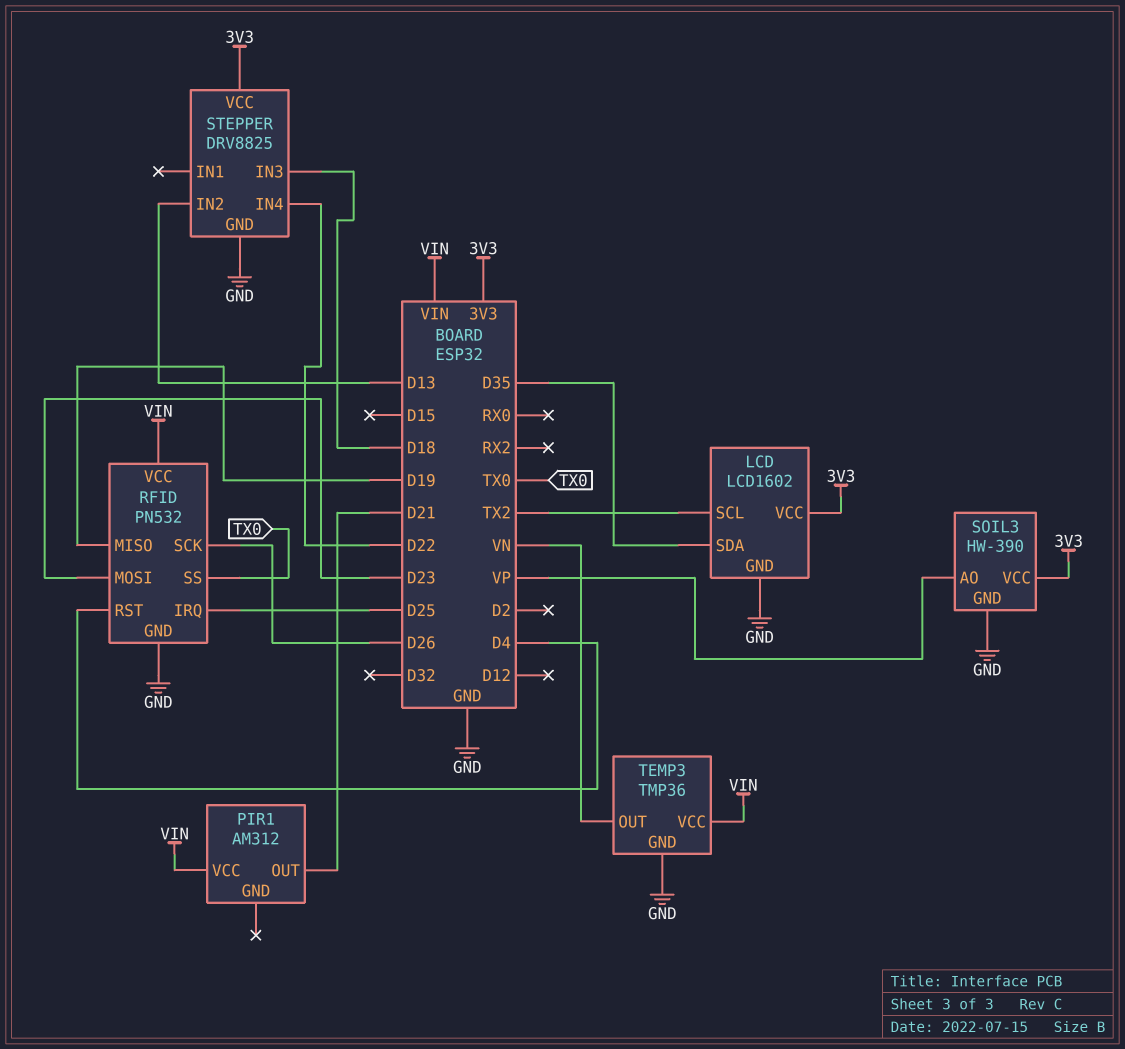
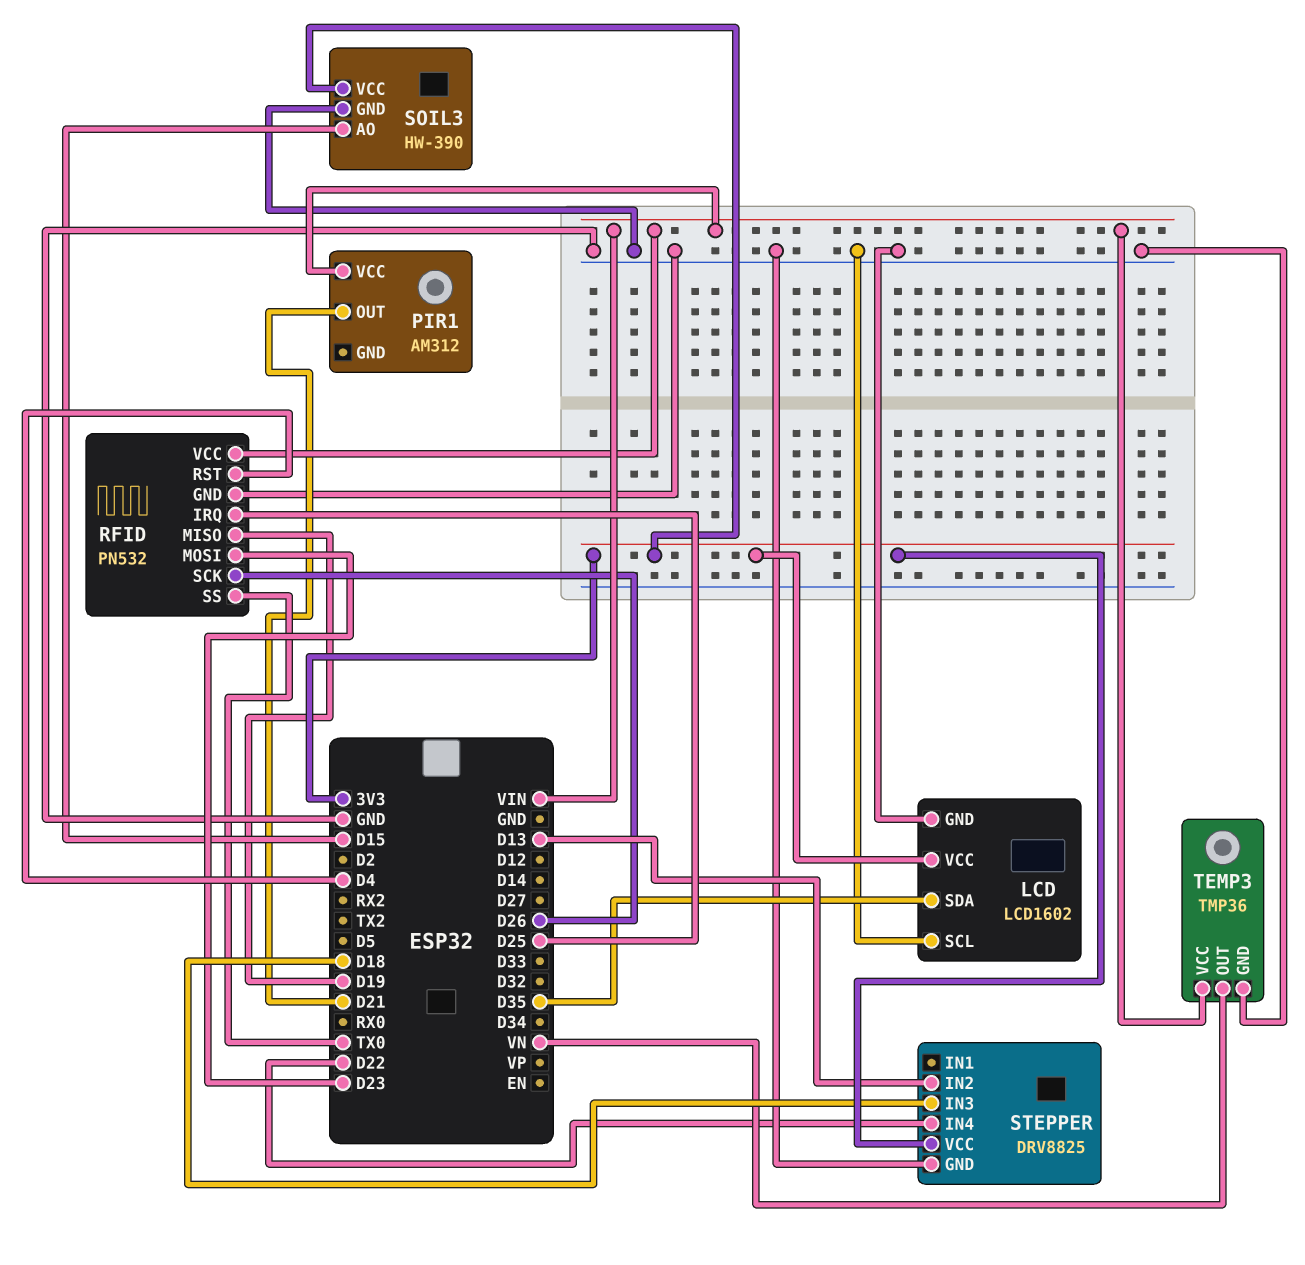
LCD pin SCL: TX2 -> GND
SOIL3 pin AO: VP -> D15

